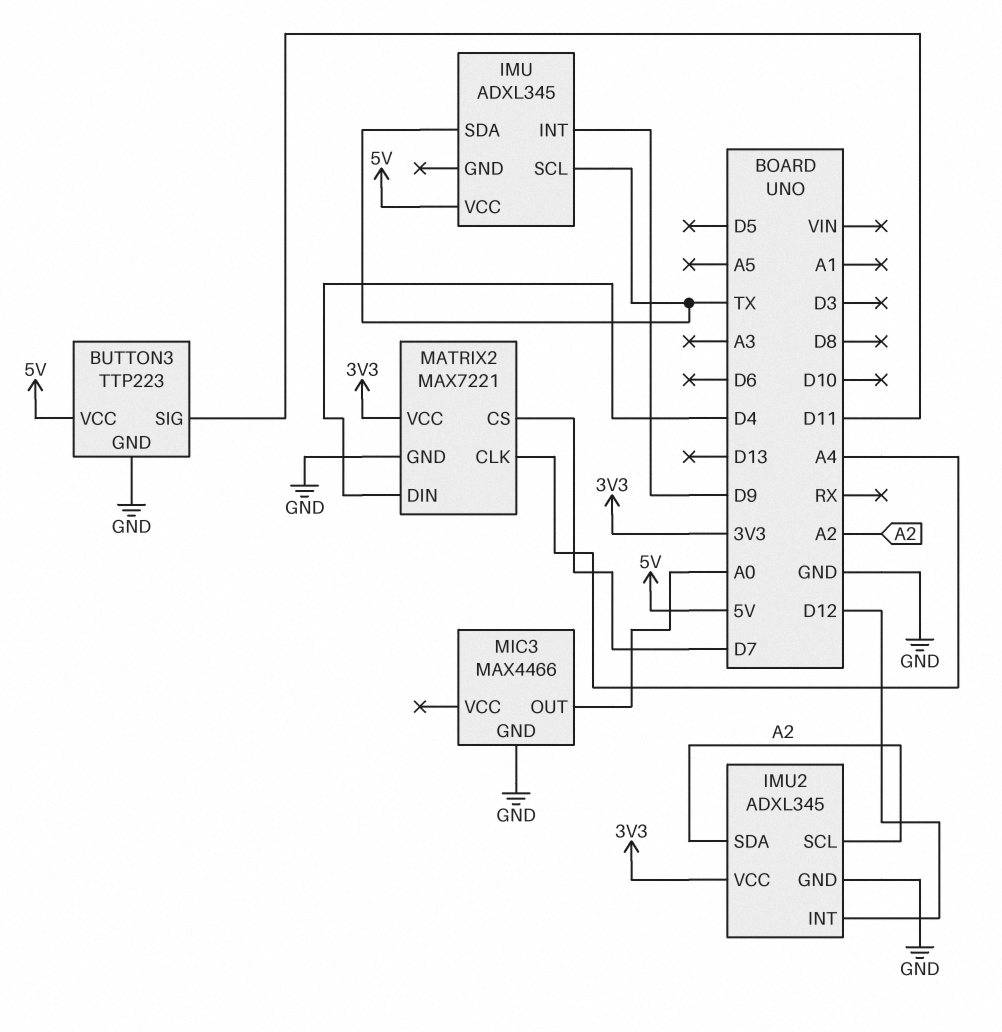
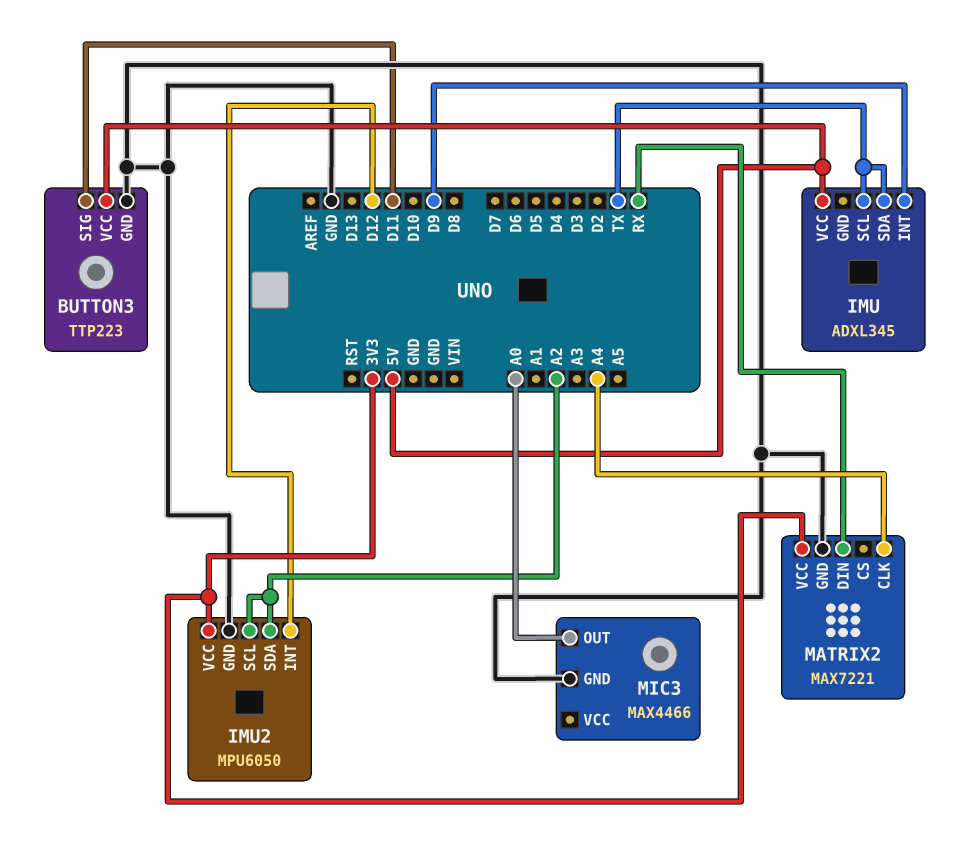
IMU2: ADXL345 -> MPU6050
MATRIX2 pin CS: D7 -> none
MATRIX2 pin DIN: D4 -> RX

